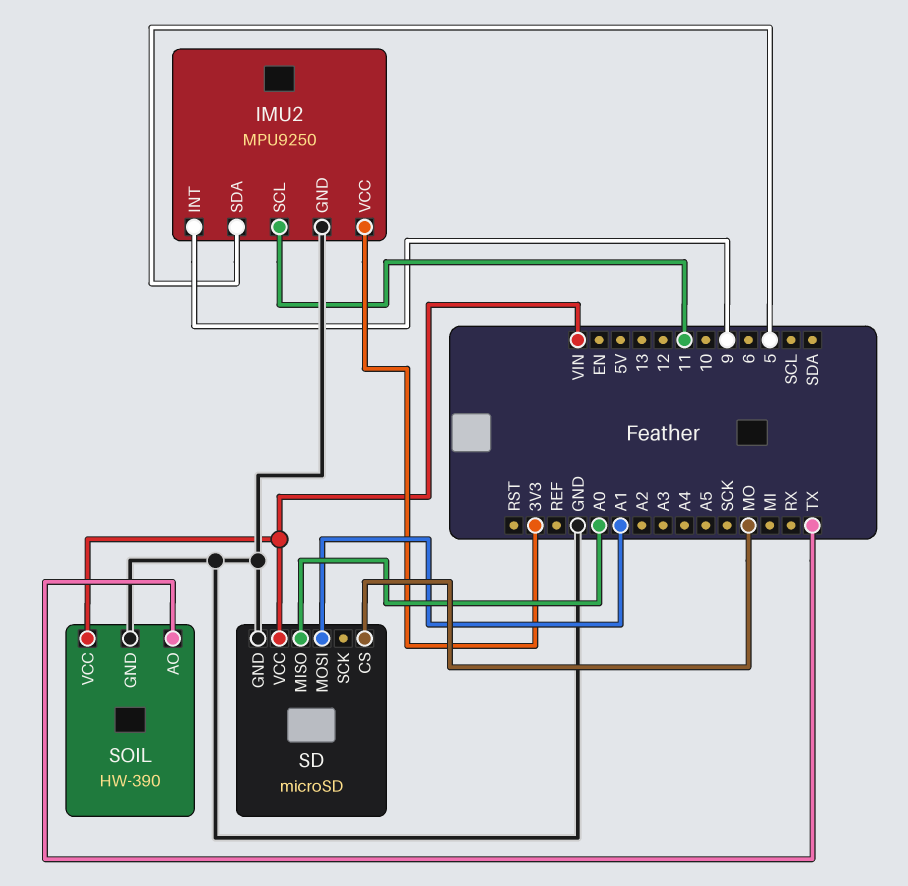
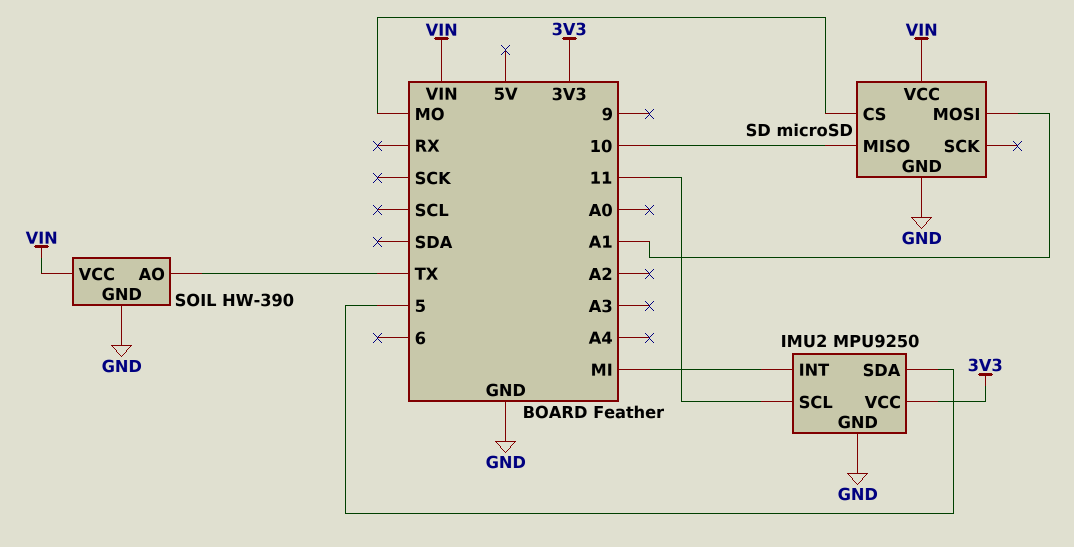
IMU2 pin INT: 9 -> MI
SD pin MISO: A0 -> 10

